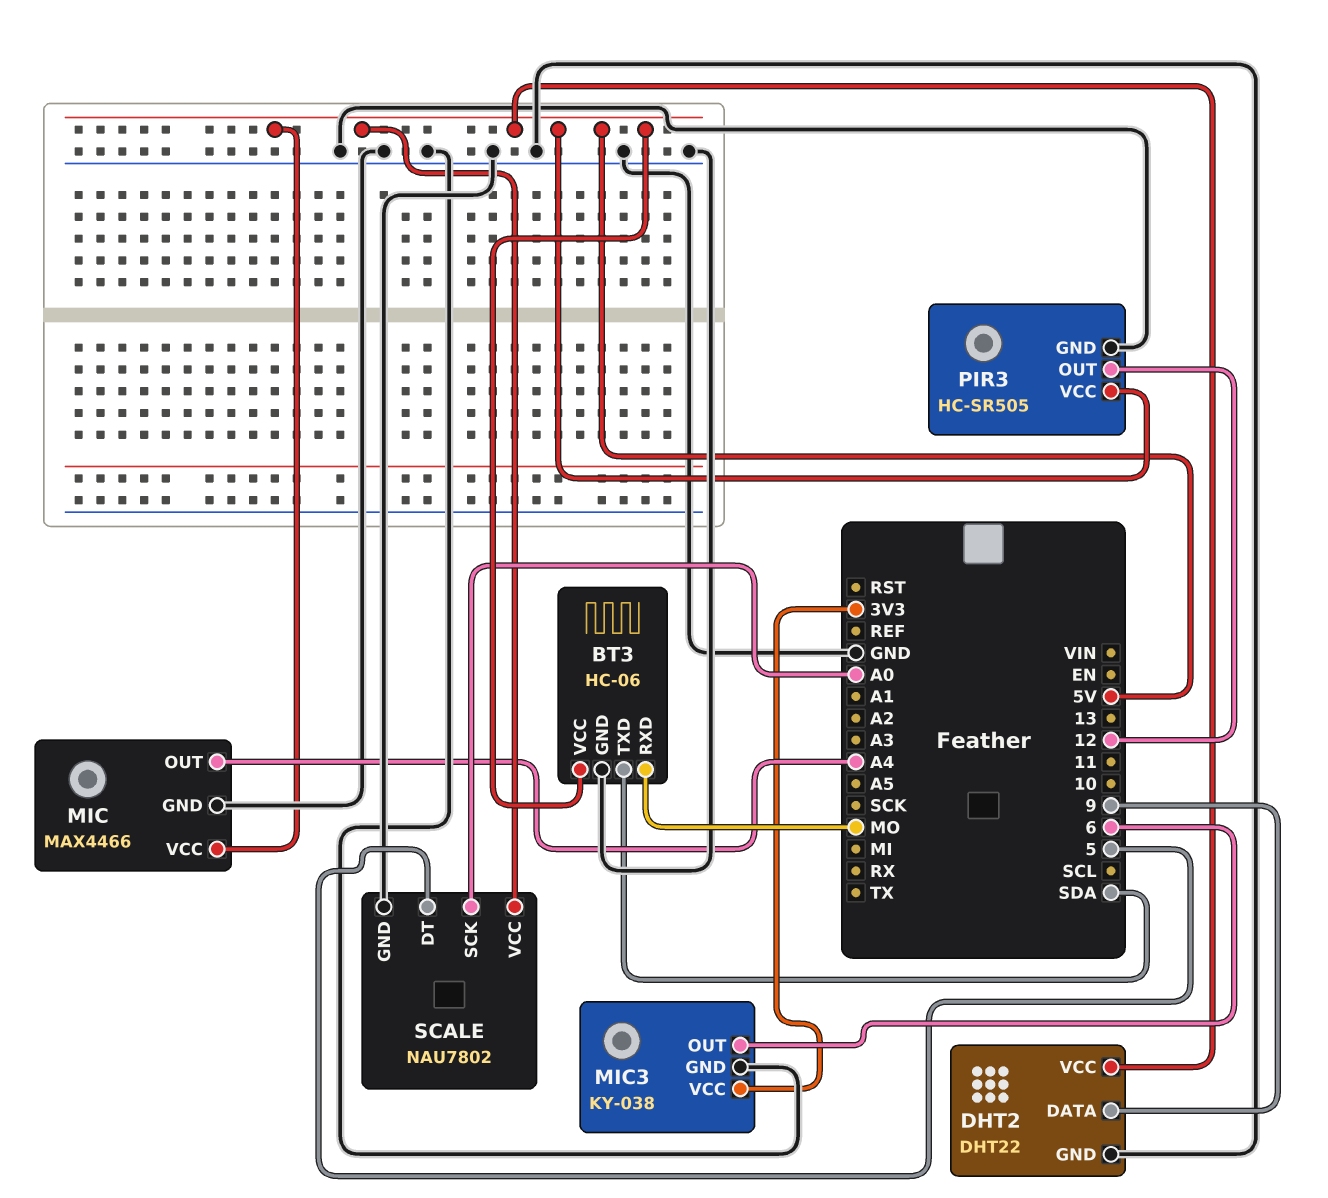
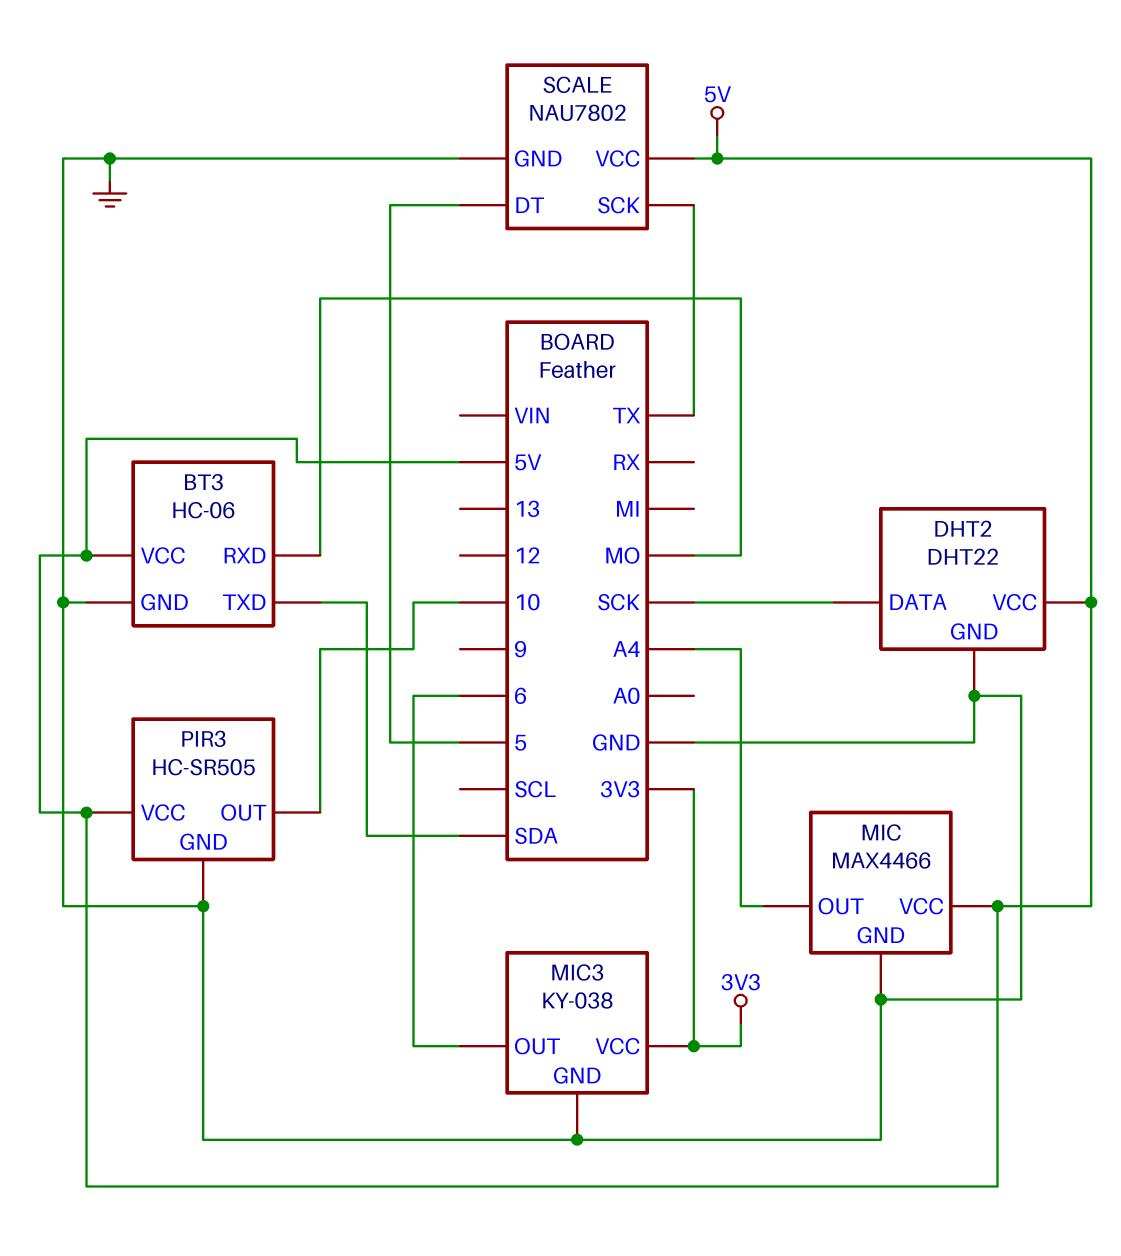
DHT2 pin DATA: 9 -> SCK
PIR3 pin OUT: 12 -> 10
SCALE pin SCK: A0 -> TX

